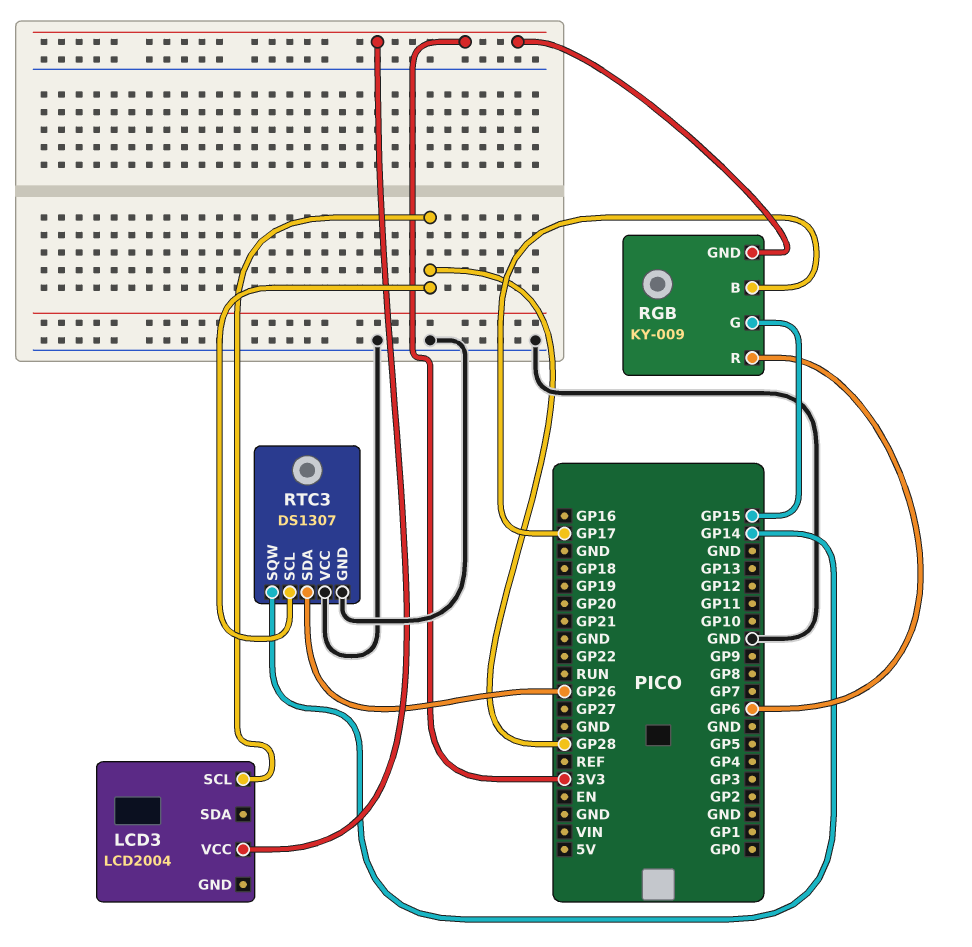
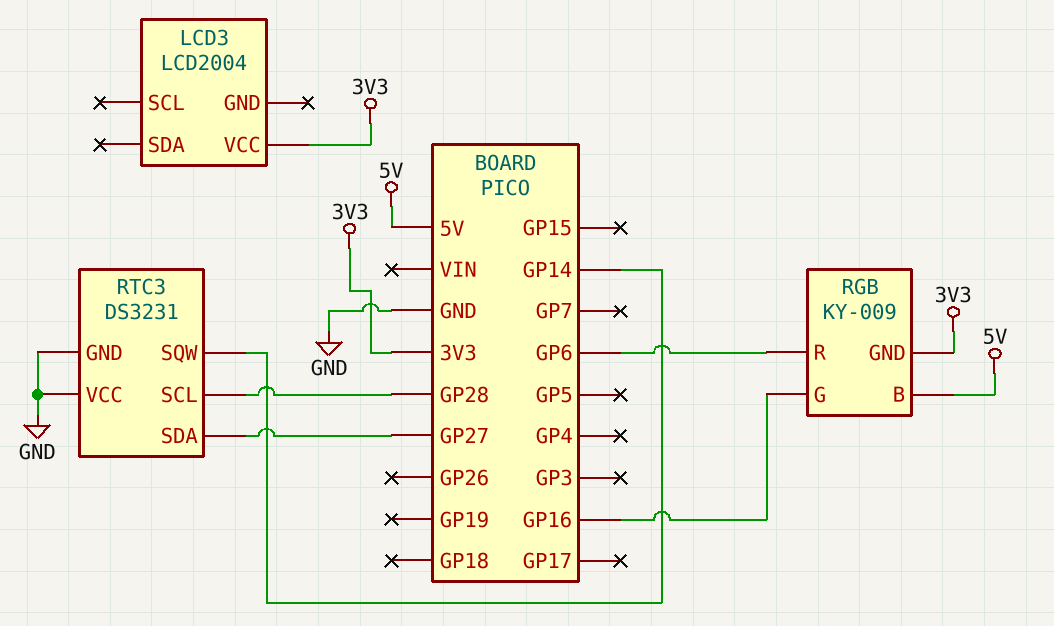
LCD3 pin SCL: GP28 -> none
RGB pin B: GP17 -> 5V
RGB pin G: GP15 -> GP16
RTC3: DS1307 -> DS3231
RTC3 pin SDA: GP26 -> GP27

